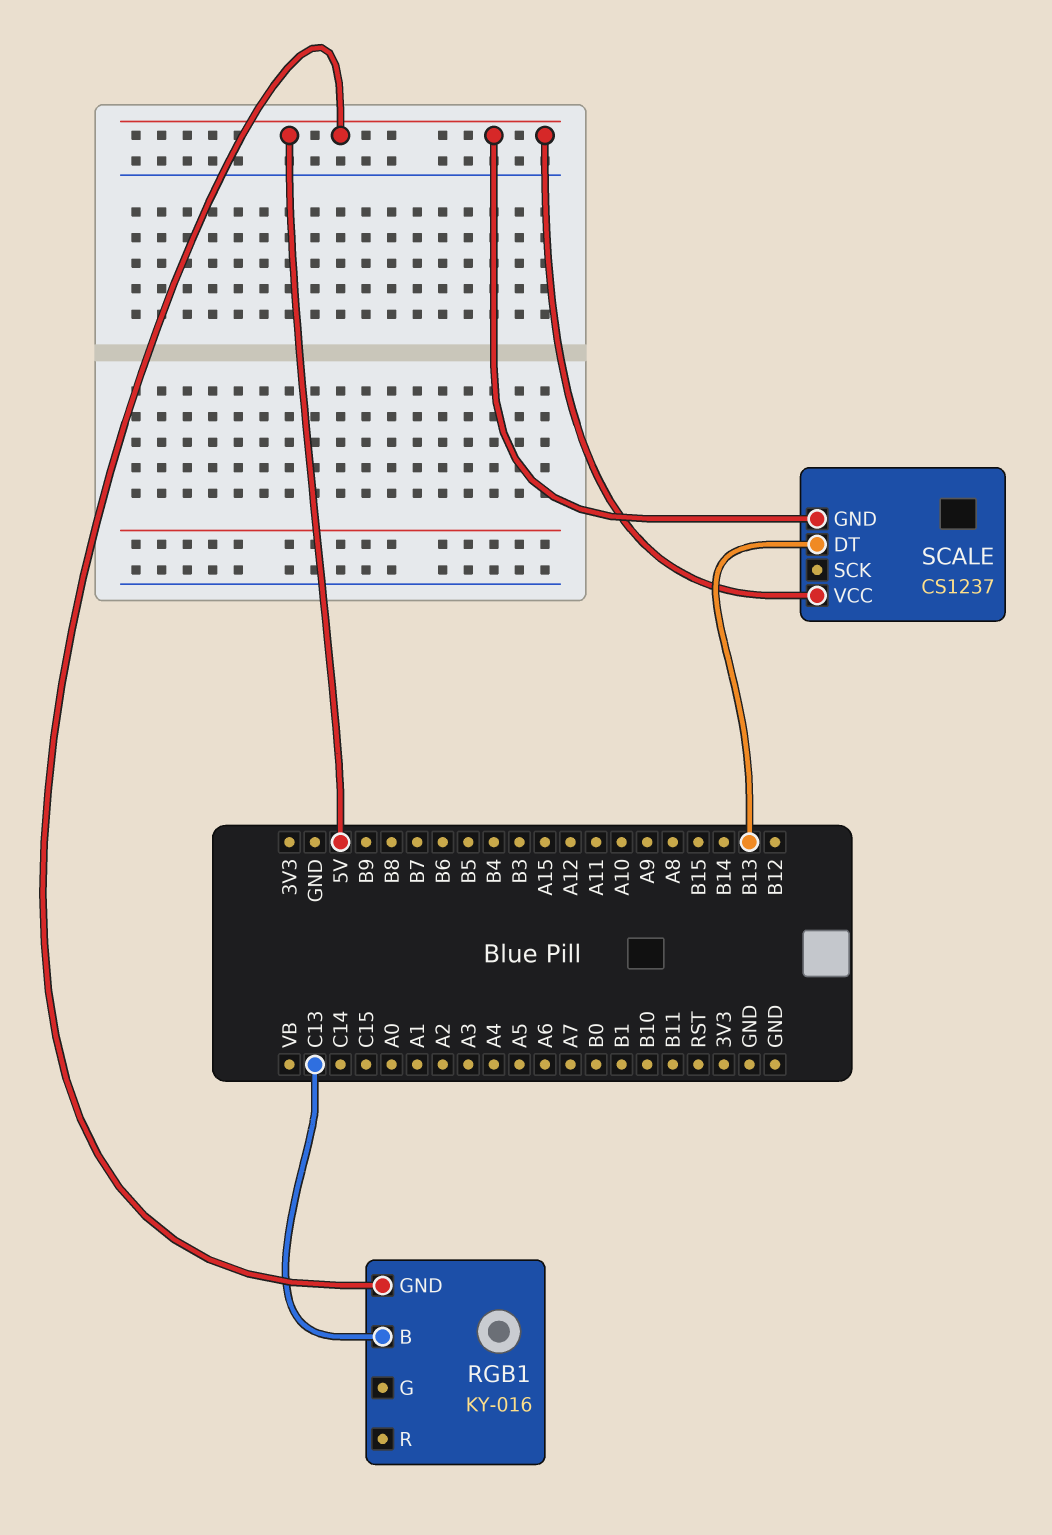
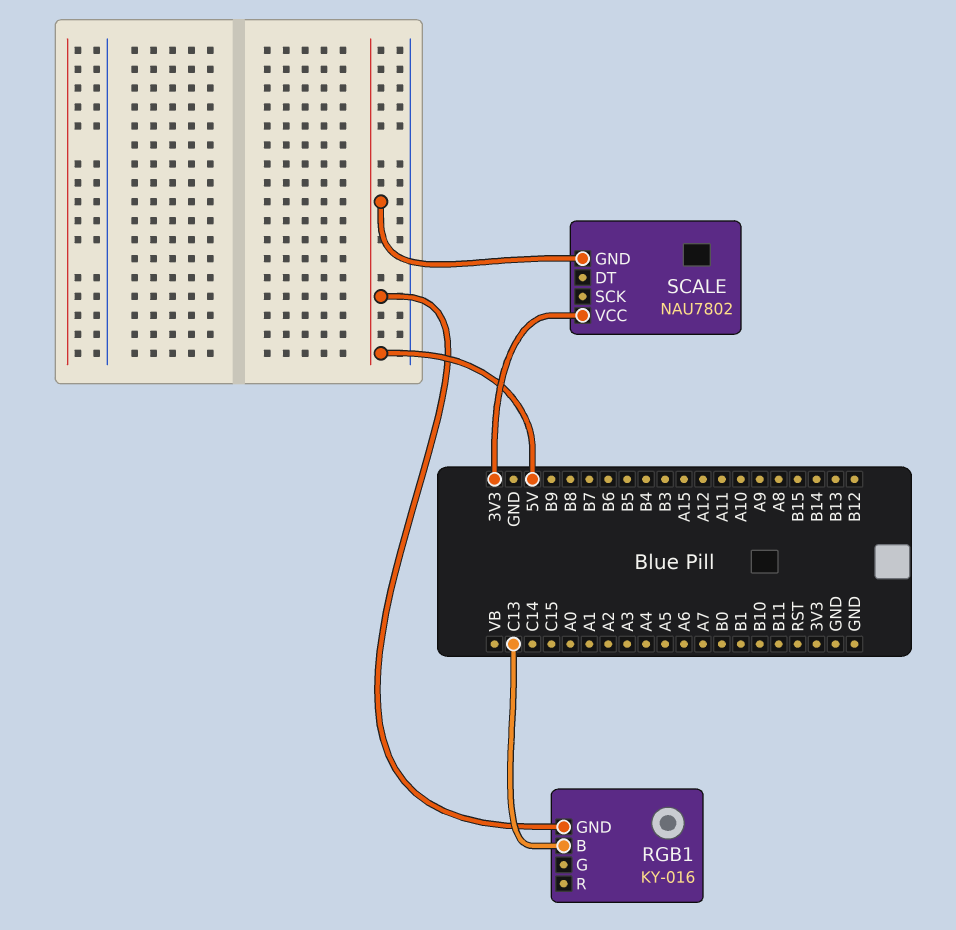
SCALE: CS1237 -> NAU7802
SCALE pin DT: B13 -> none
SCALE pin VCC: 5V -> 3V3

